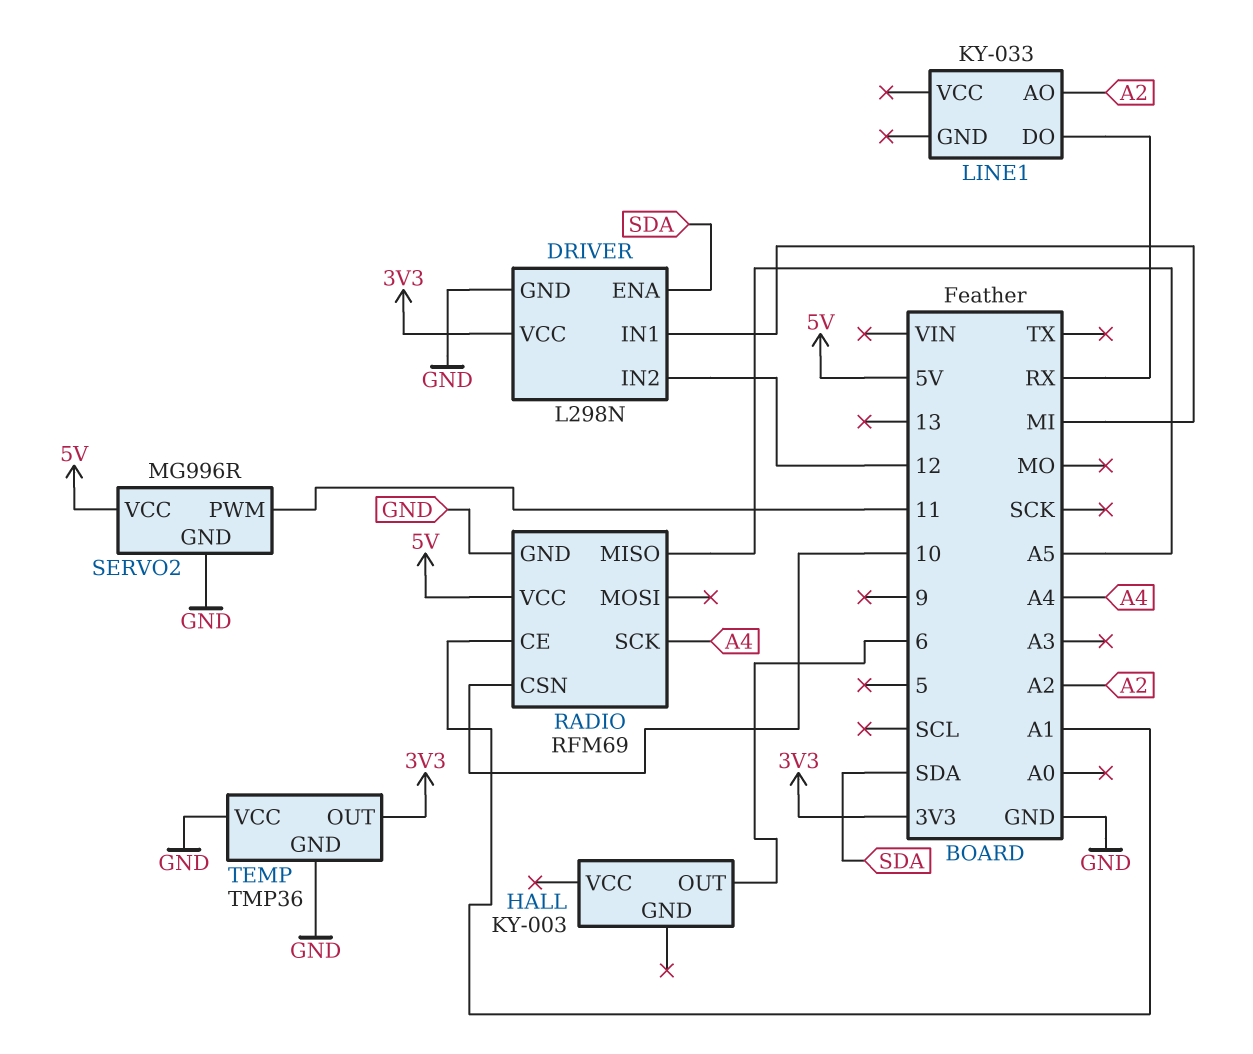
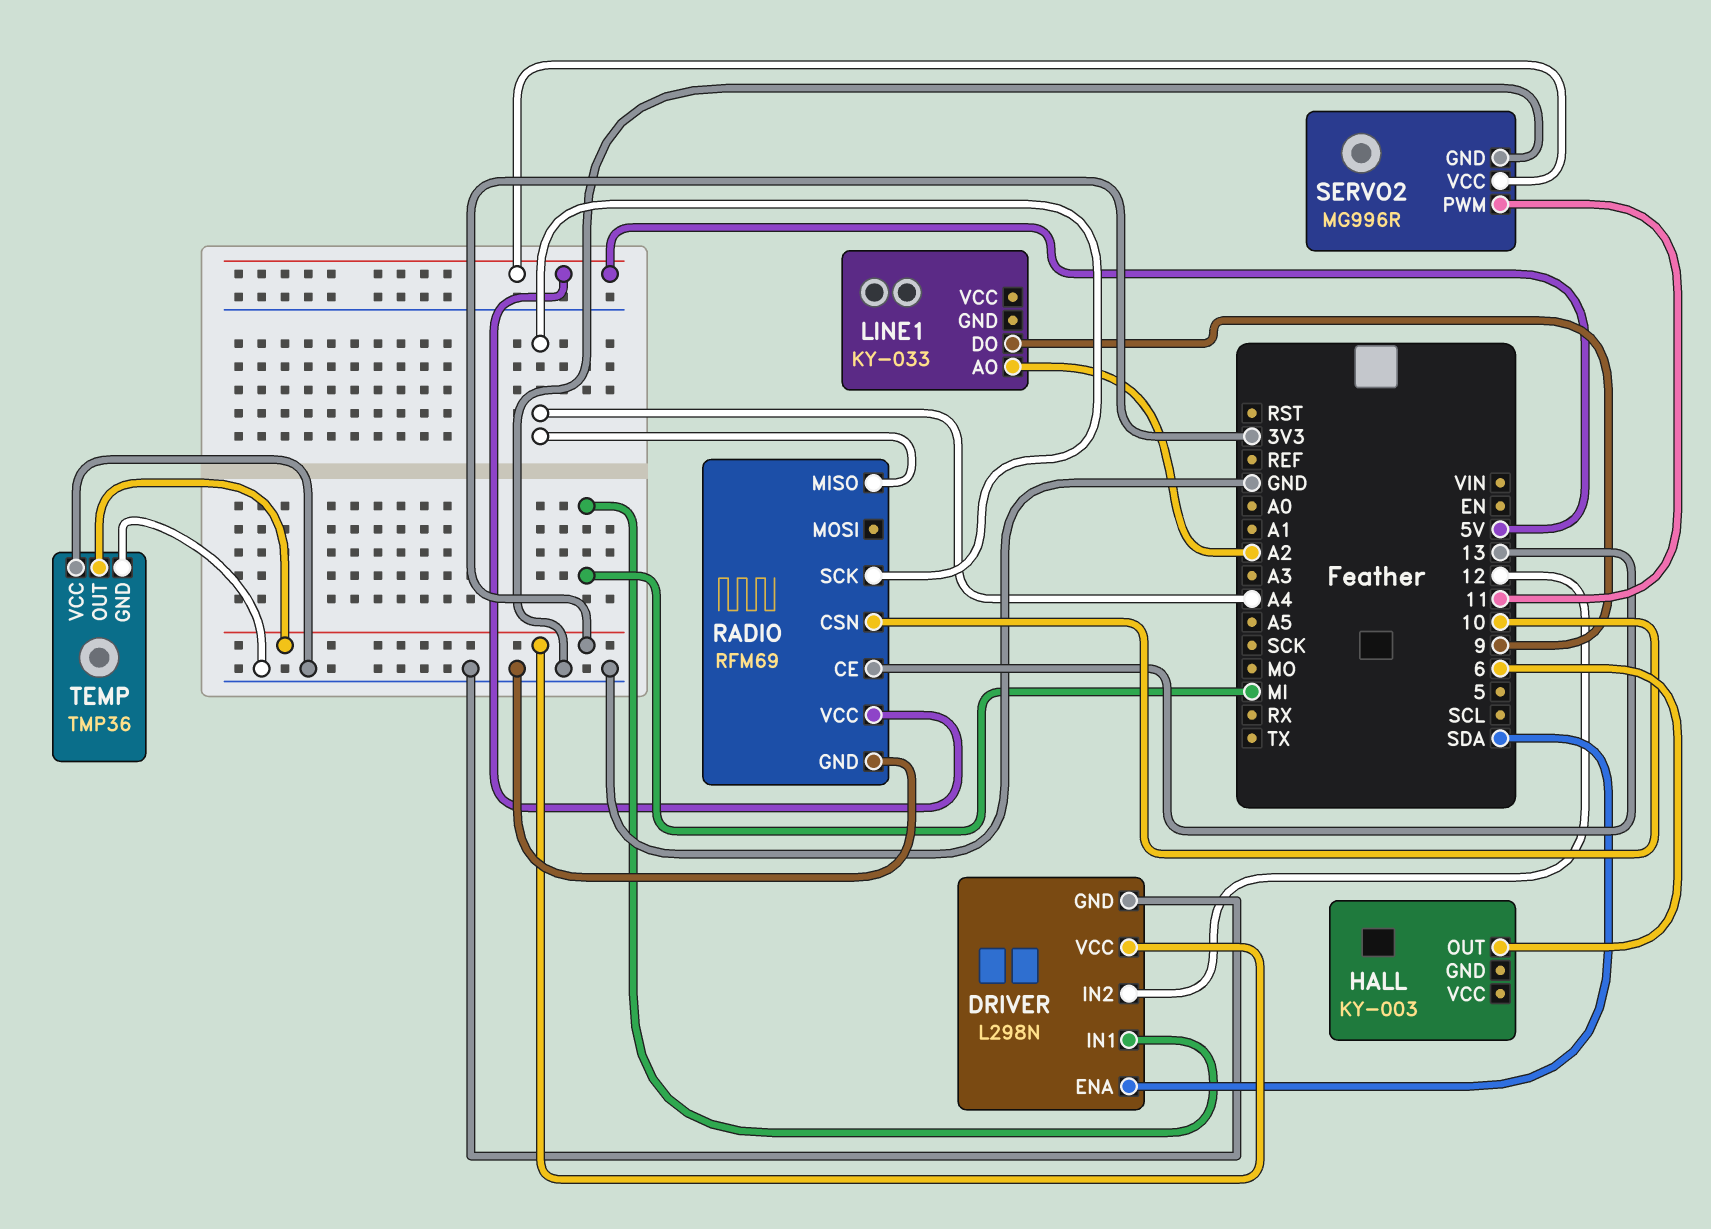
LINE1 pin DO: RX -> 9
RADIO pin CE: A1 -> 13
RADIO pin MISO: A5 -> A4

